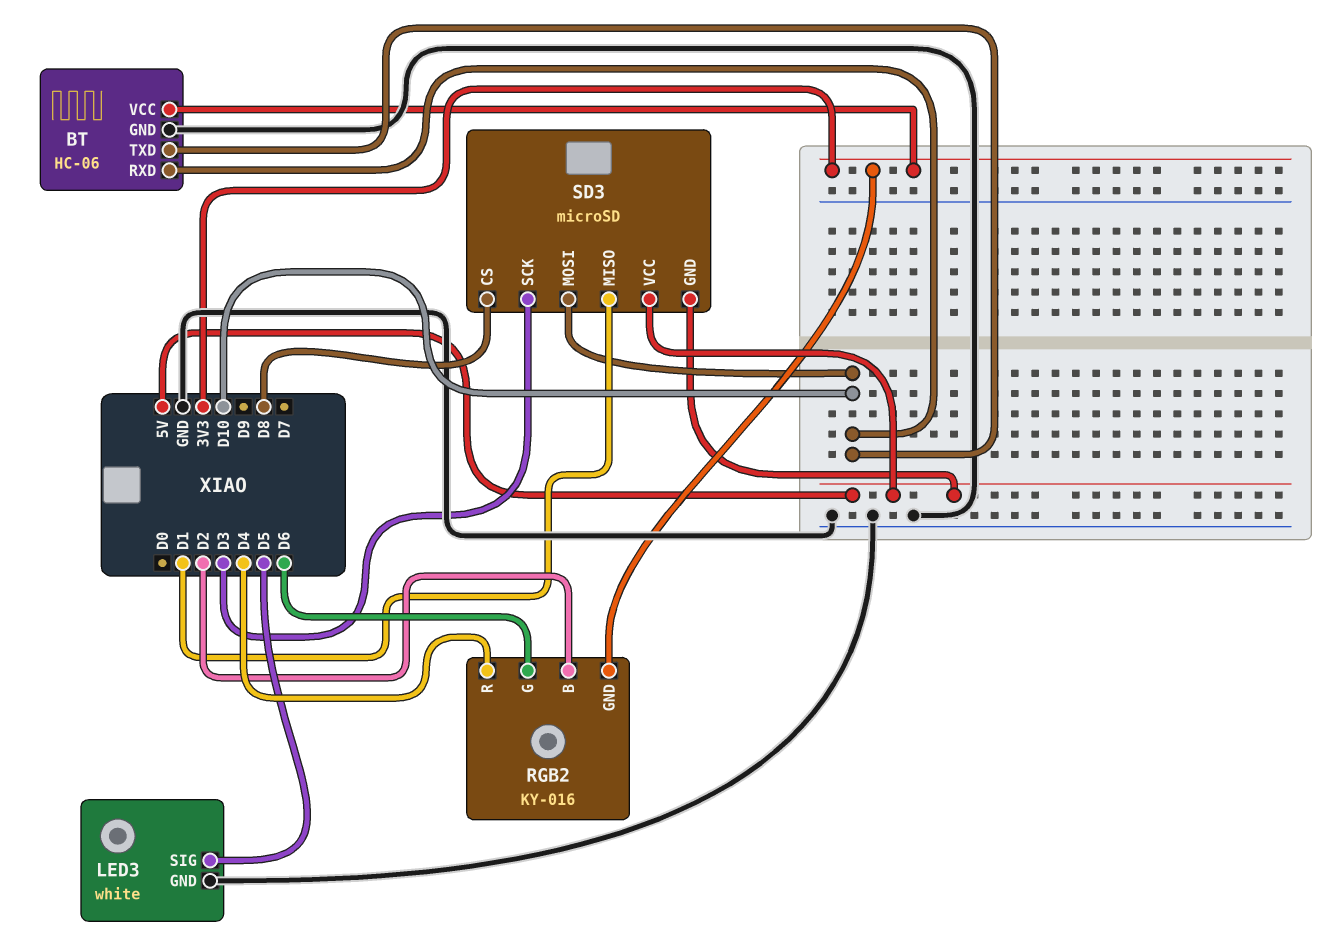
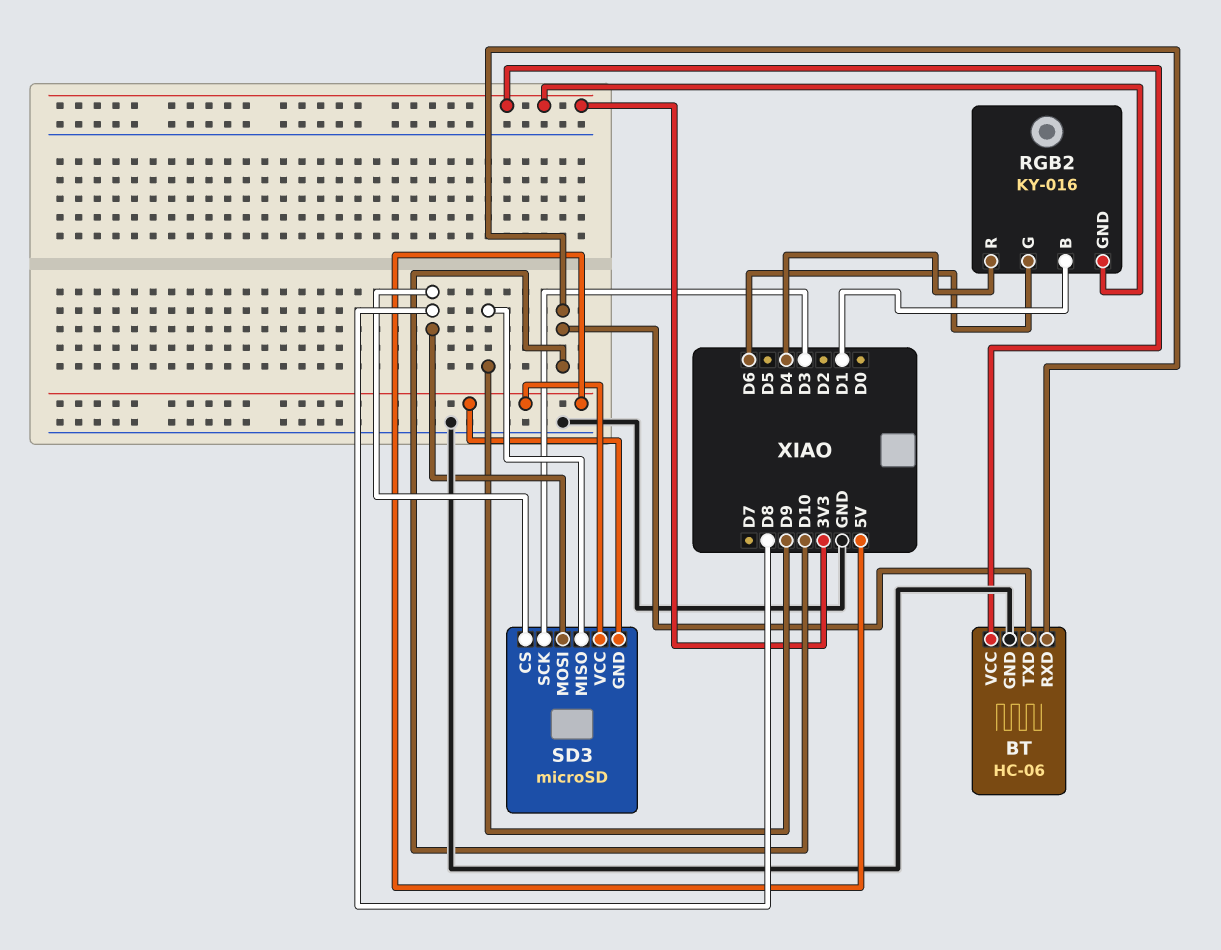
LED3: white -> none
LED3 pin GND: GND -> none
LED3 pin SIG: D5 -> none
RGB2 pin B: D2 -> D1
SD3 pin MISO: D1 -> D9
SD3 pin MOSI: D10 -> D8

